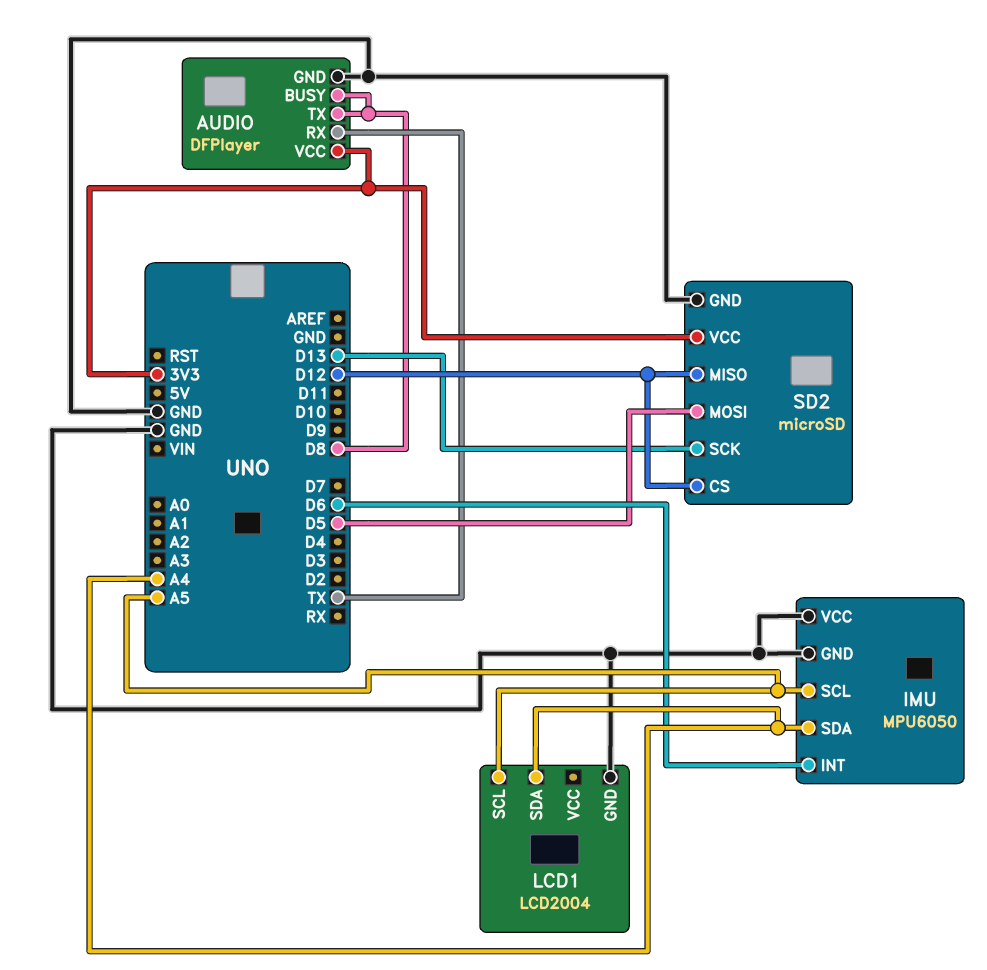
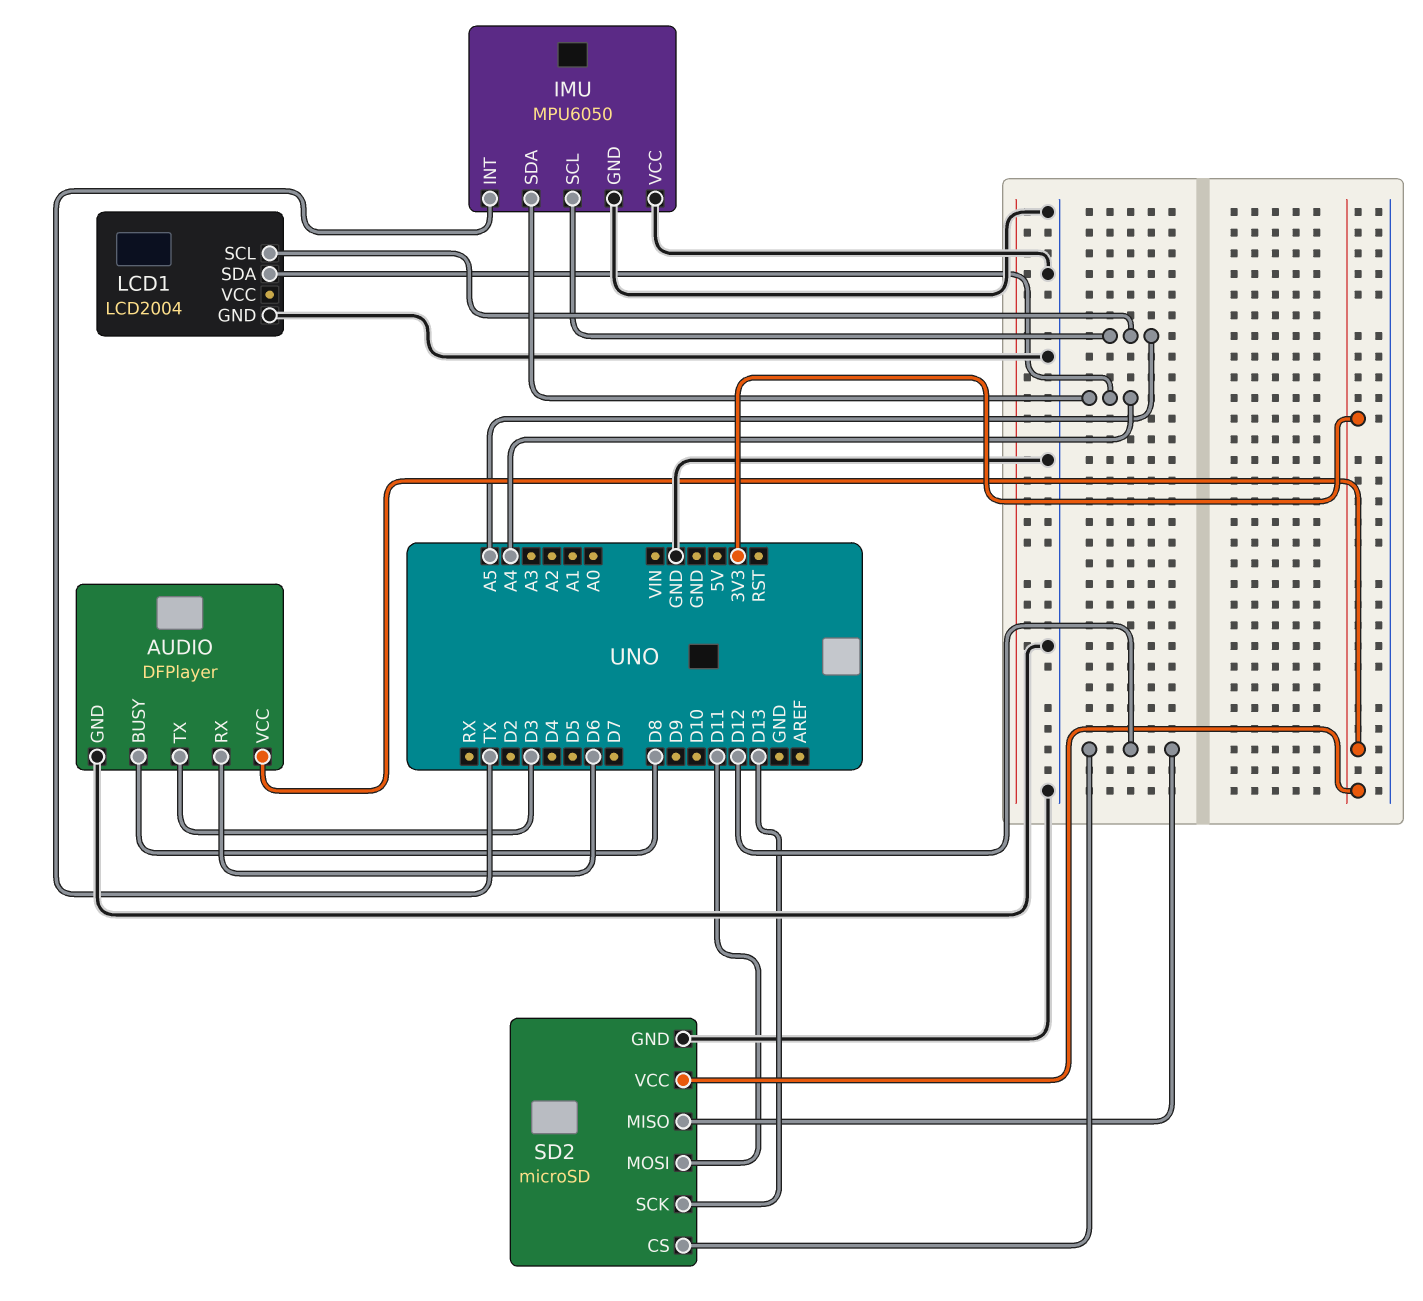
AUDIO pin RX: TX -> D6
AUDIO pin TX: D8 -> D3
IMU pin INT: D6 -> TX
SD2 pin MOSI: D5 -> D11

